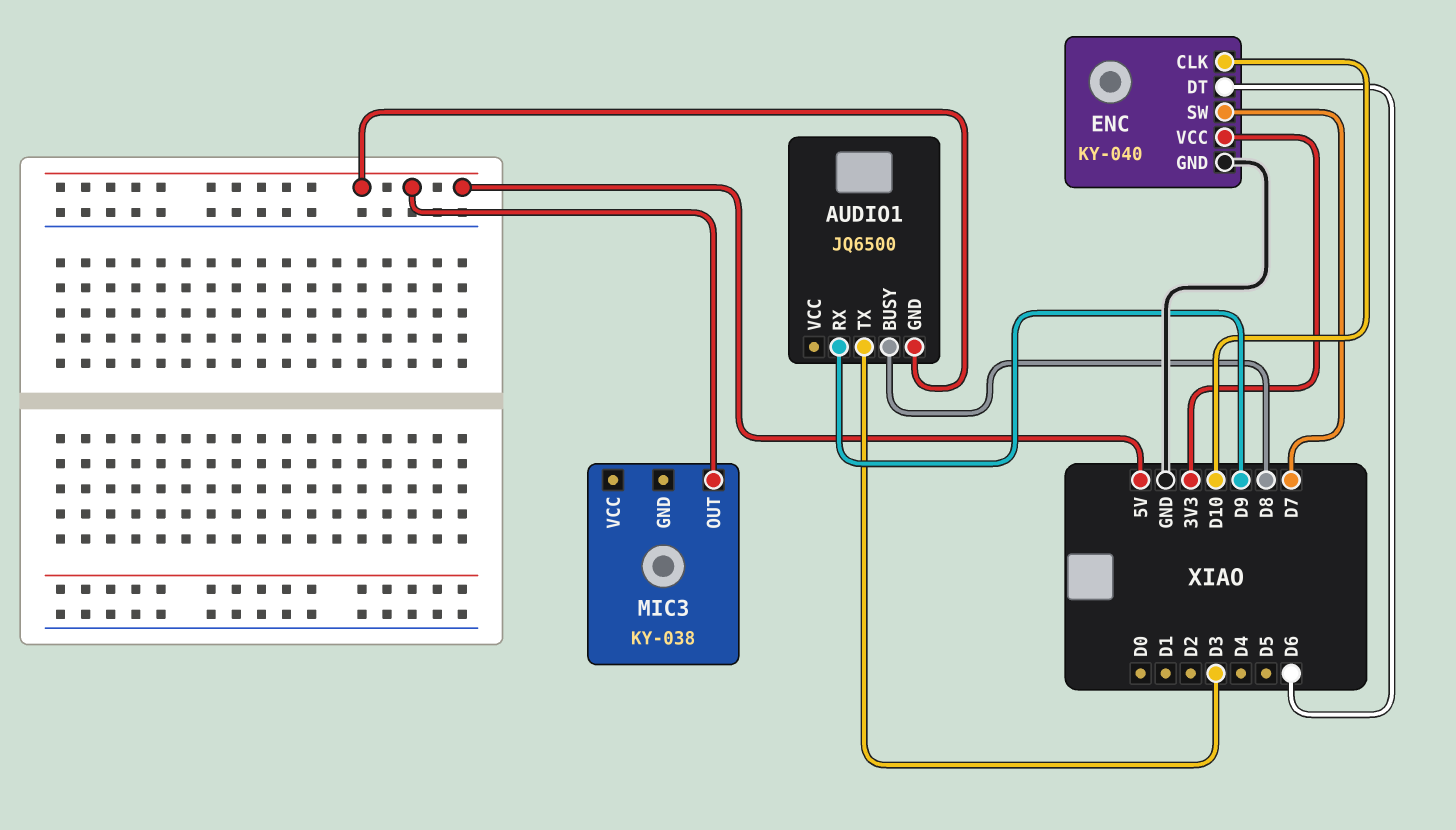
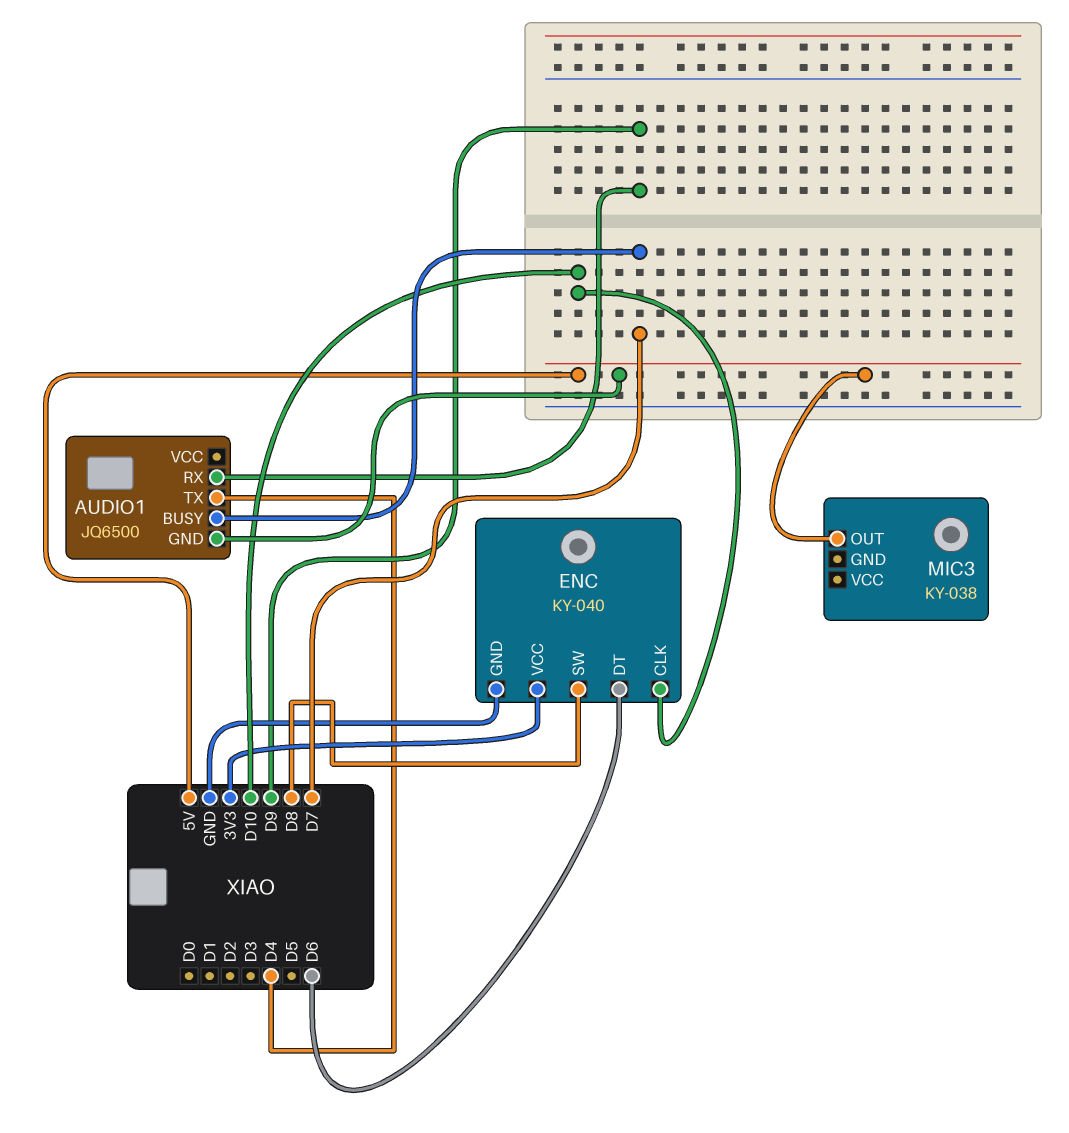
AUDIO1 pin BUSY: D8 -> D7
AUDIO1 pin TX: D3 -> D4
ENC pin SW: D7 -> D8

